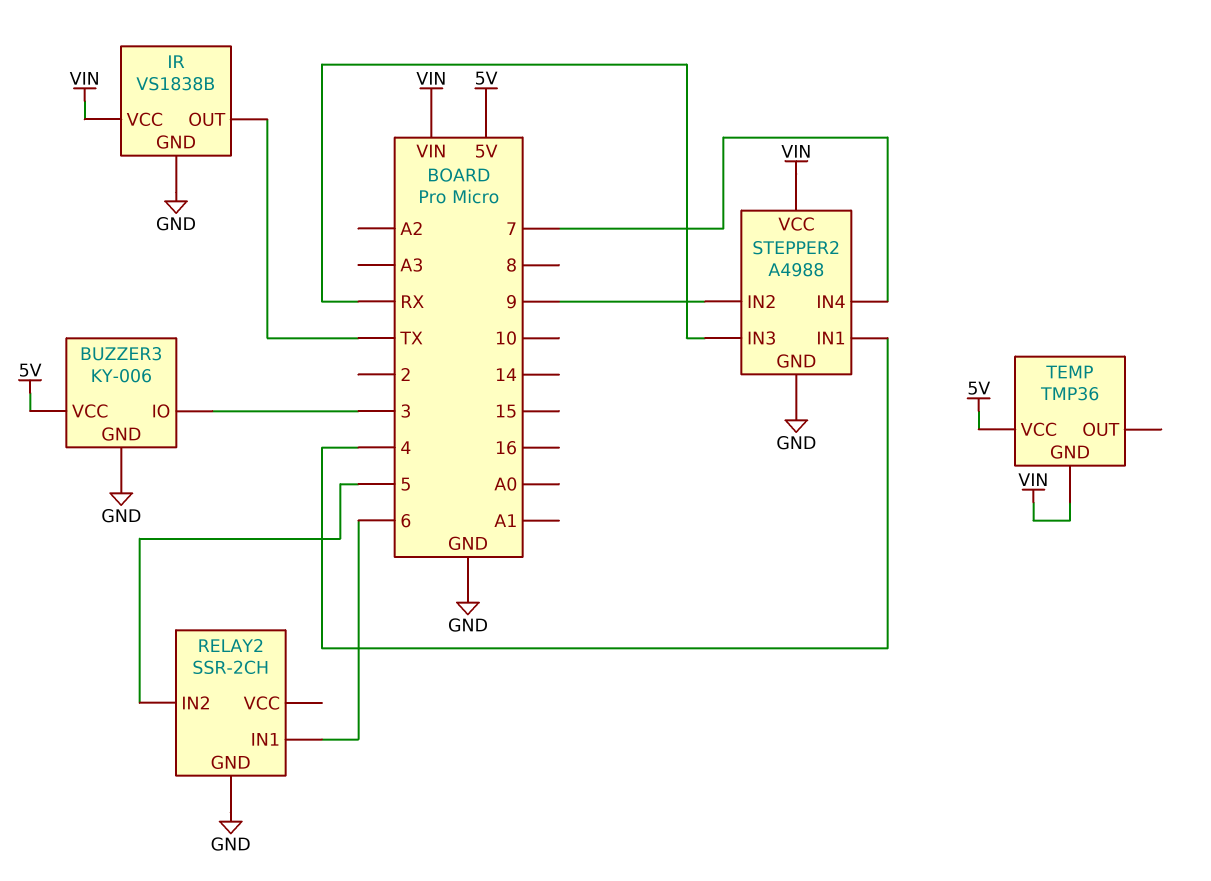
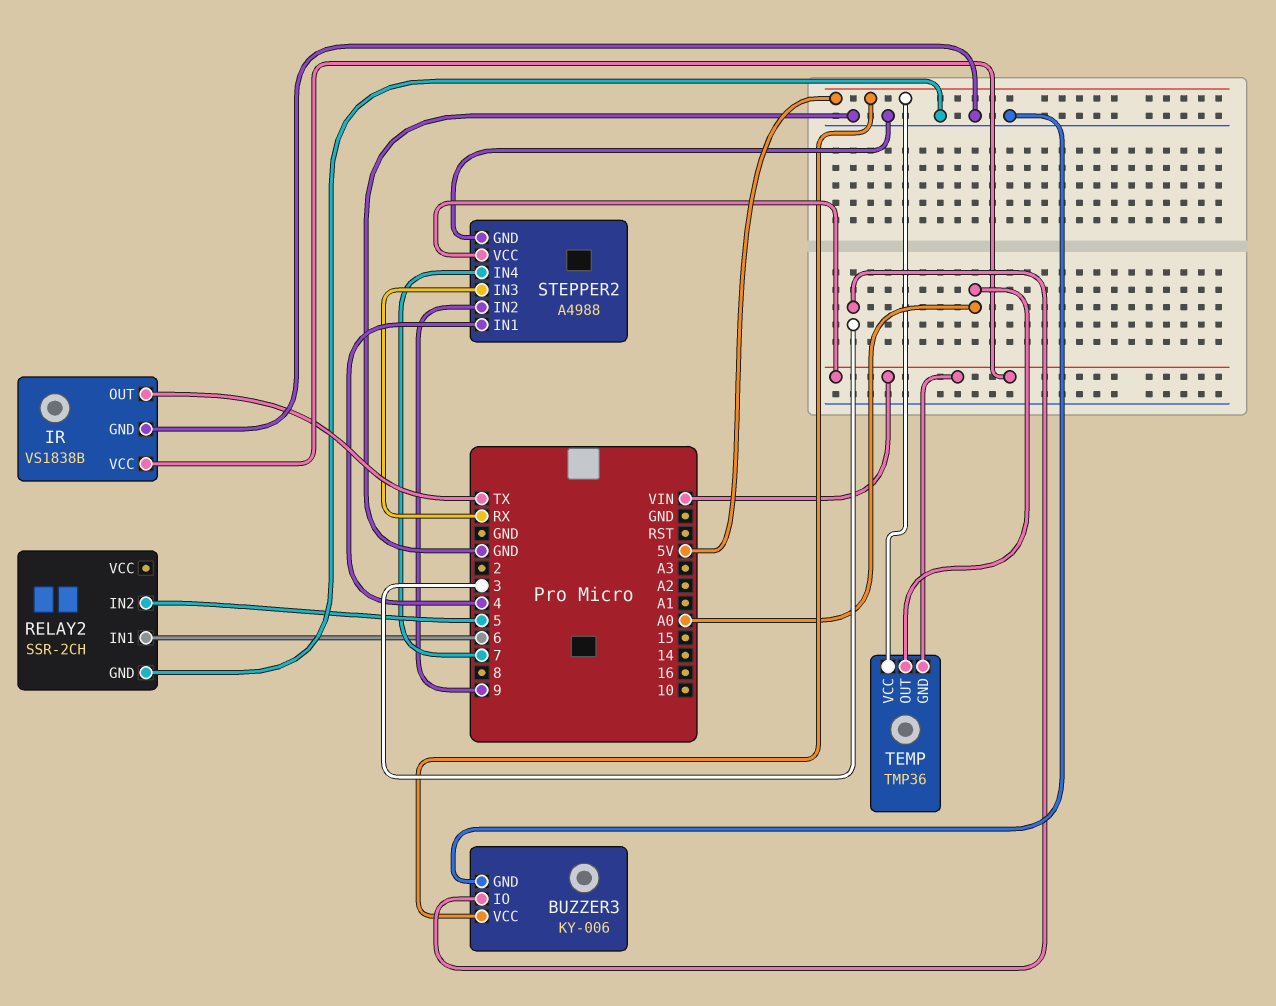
TEMP pin OUT: none -> A0

